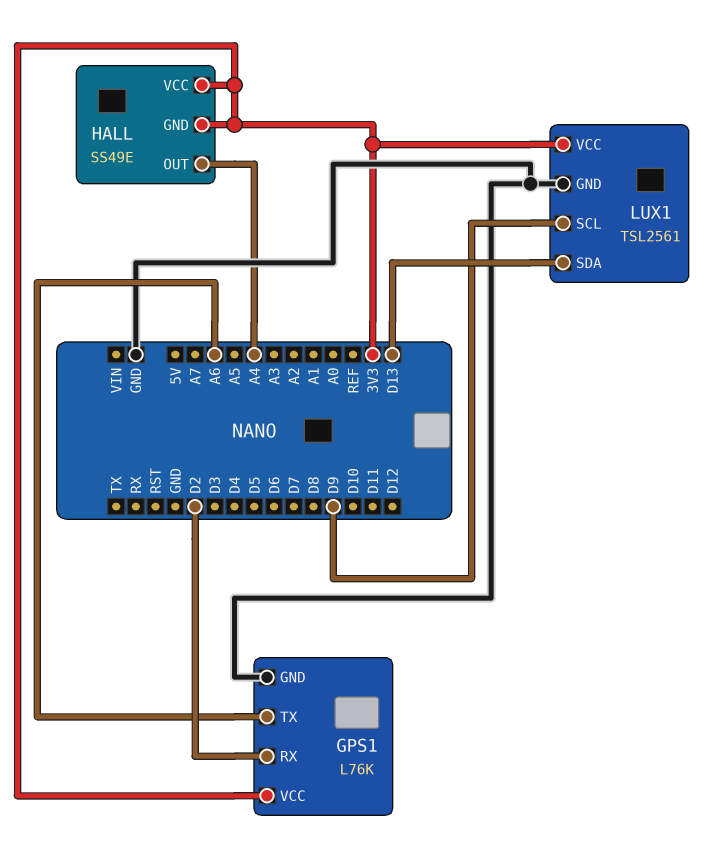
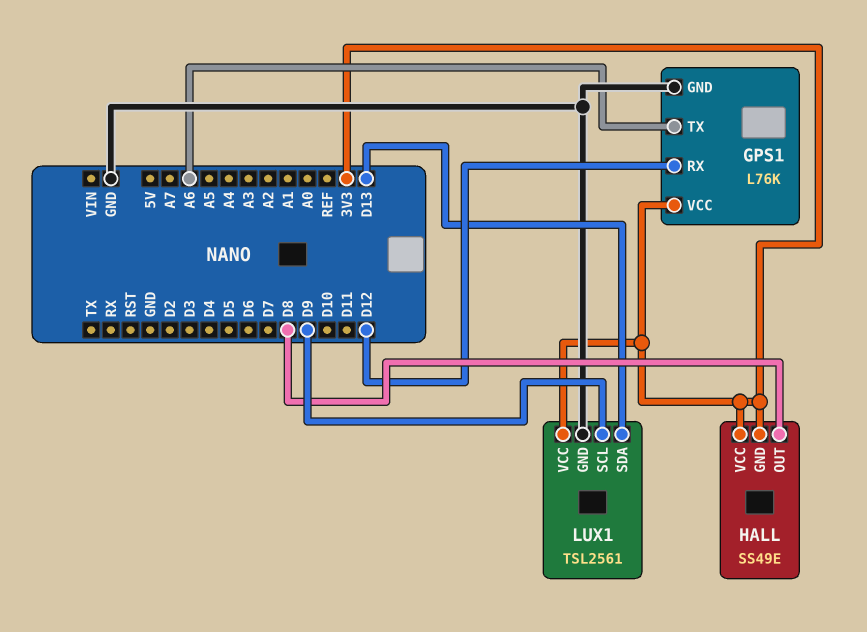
GPS1 pin RX: D2 -> D12
HALL pin OUT: A4 -> D8

